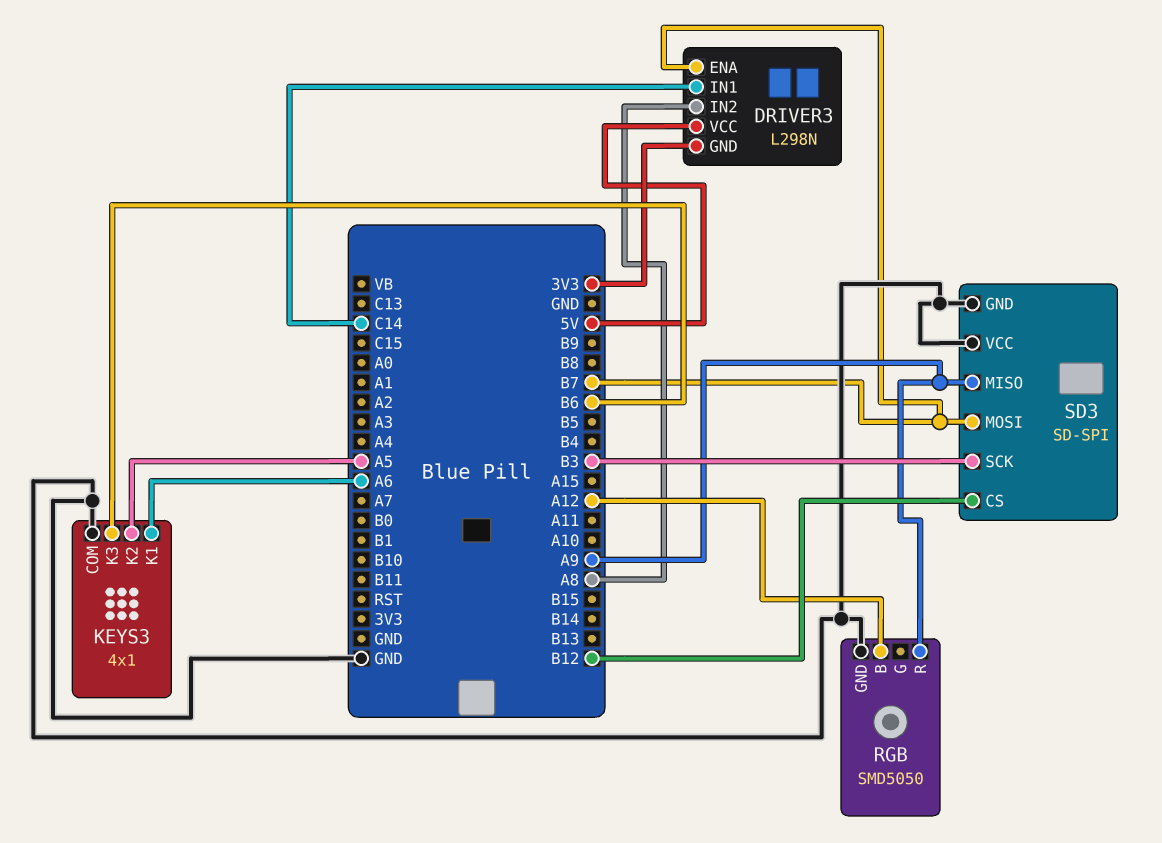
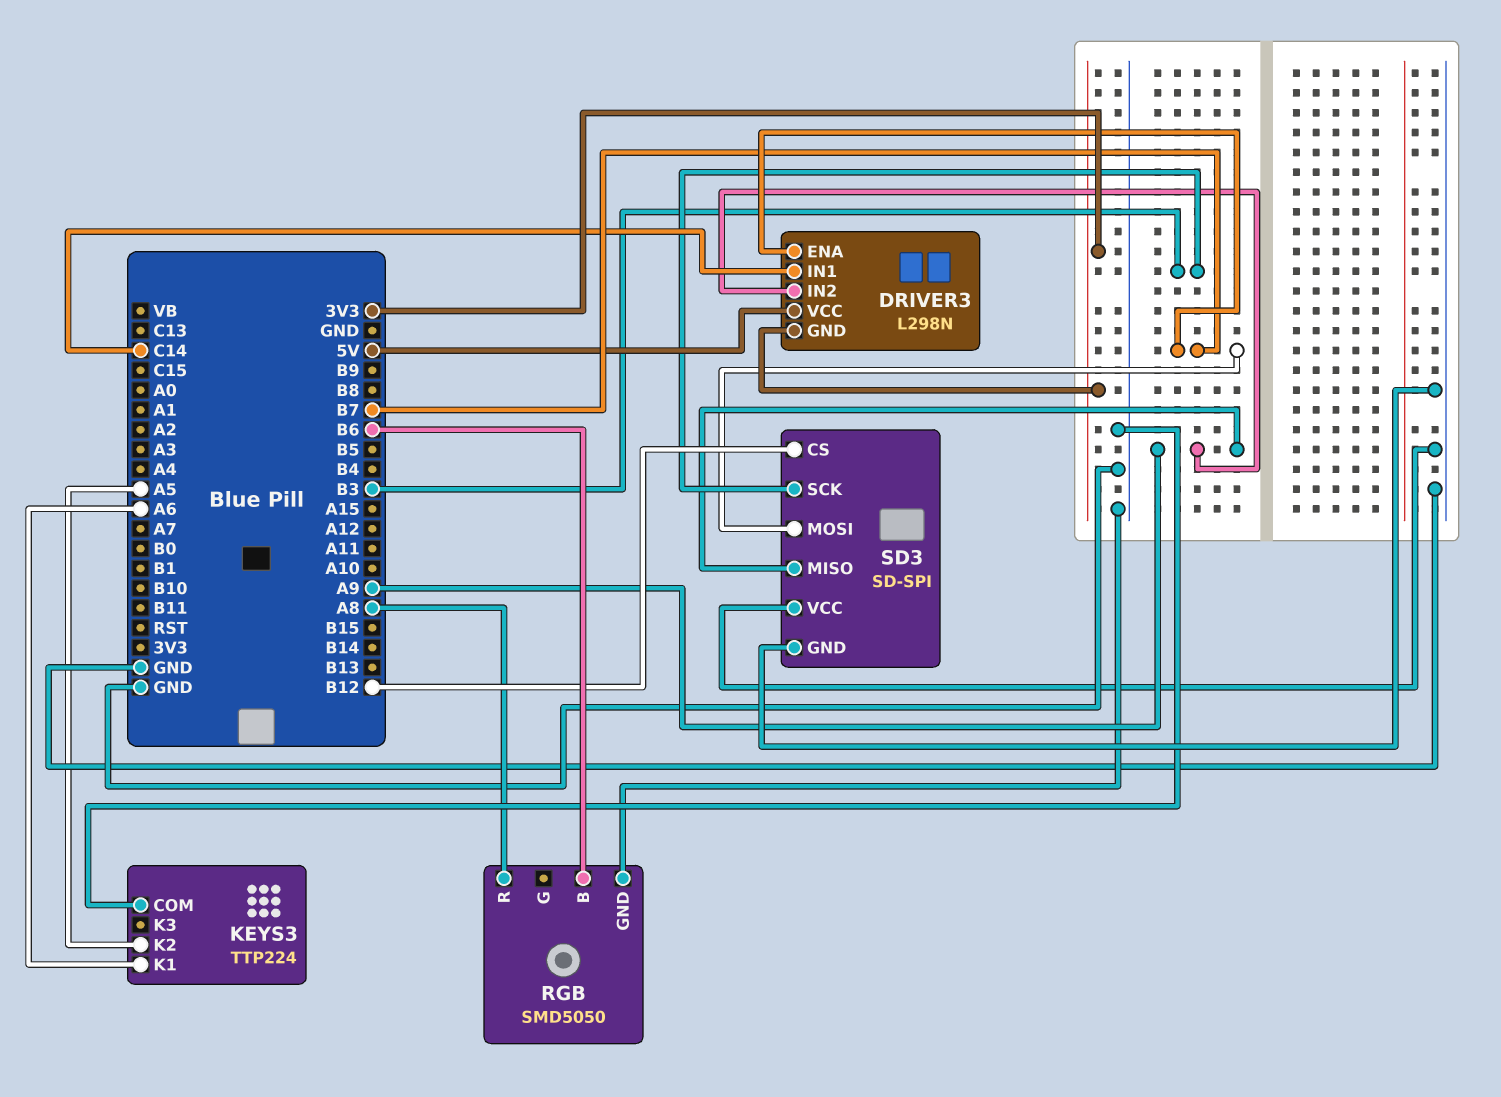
DRIVER3 pin IN2: A8 -> A9
KEYS3: 4x1 -> TTP224
KEYS3 pin K3: B6 -> none
RGB pin B: A12 -> B6
RGB pin R: A9 -> A8

